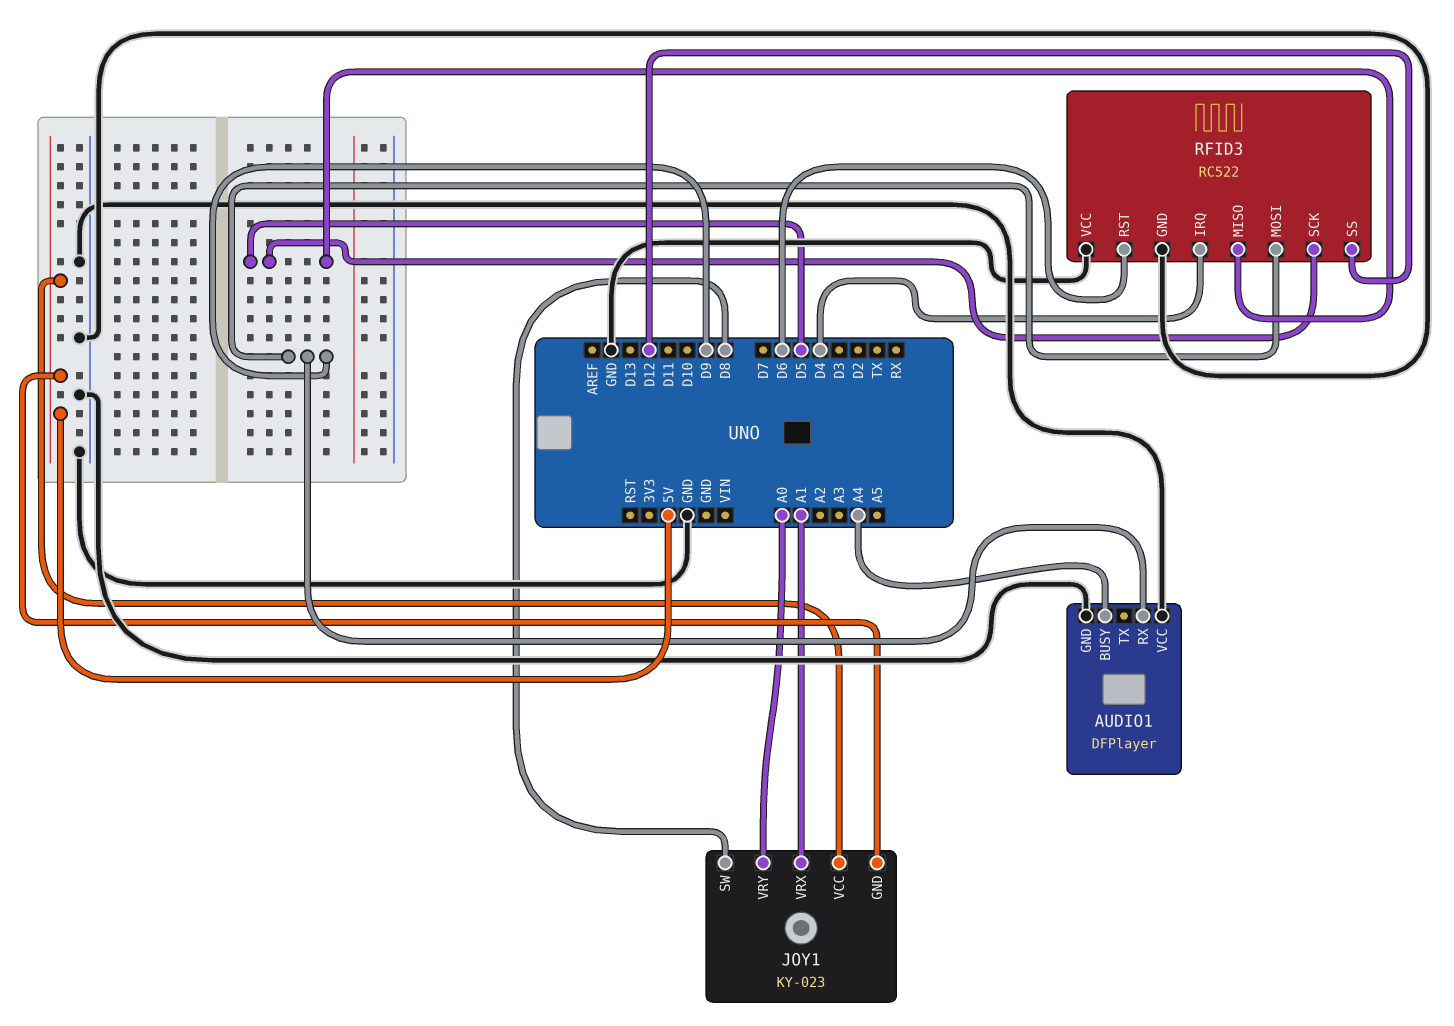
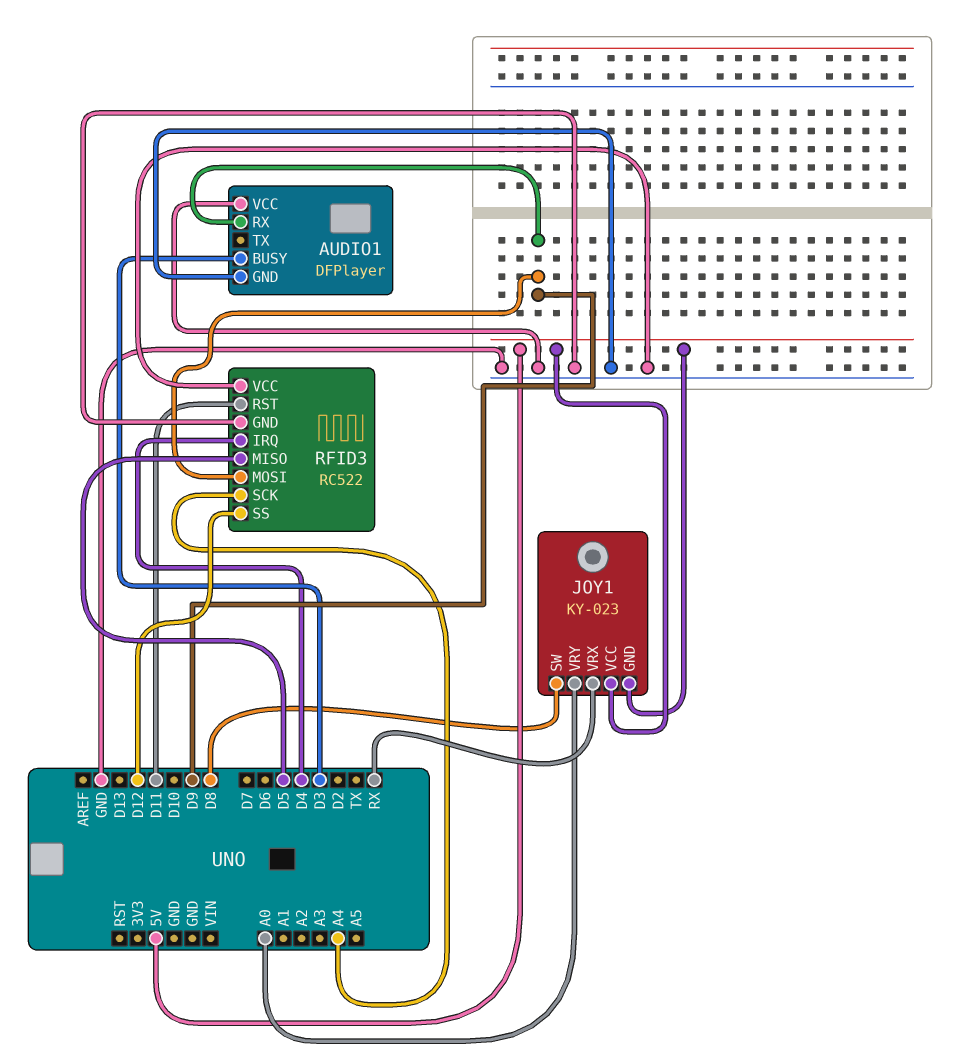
AUDIO1 pin BUSY: A4 -> D3
JOY1 pin VRX: A1 -> RX
RFID3 pin RST: D6 -> D11
RFID3 pin SCK: D5 -> A4

